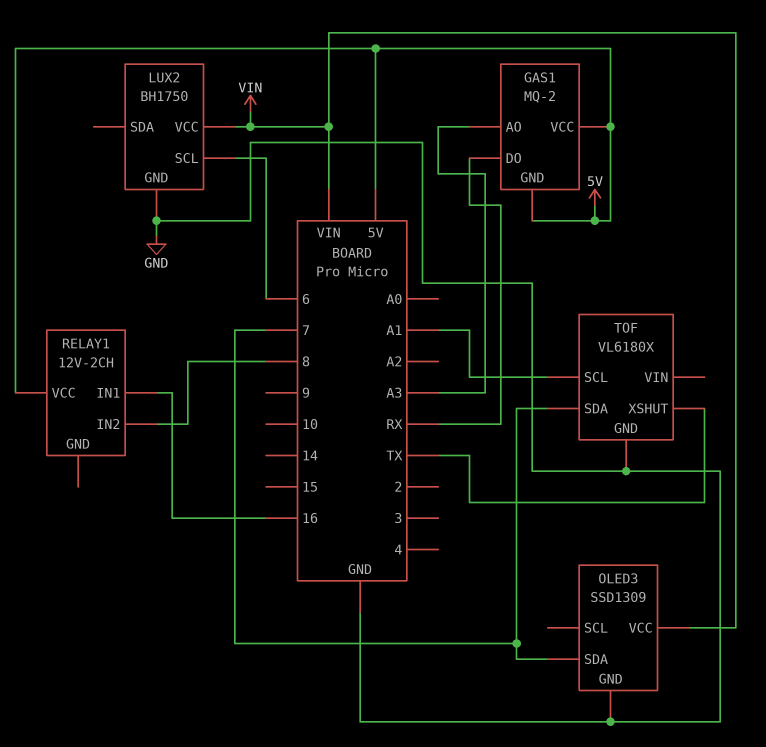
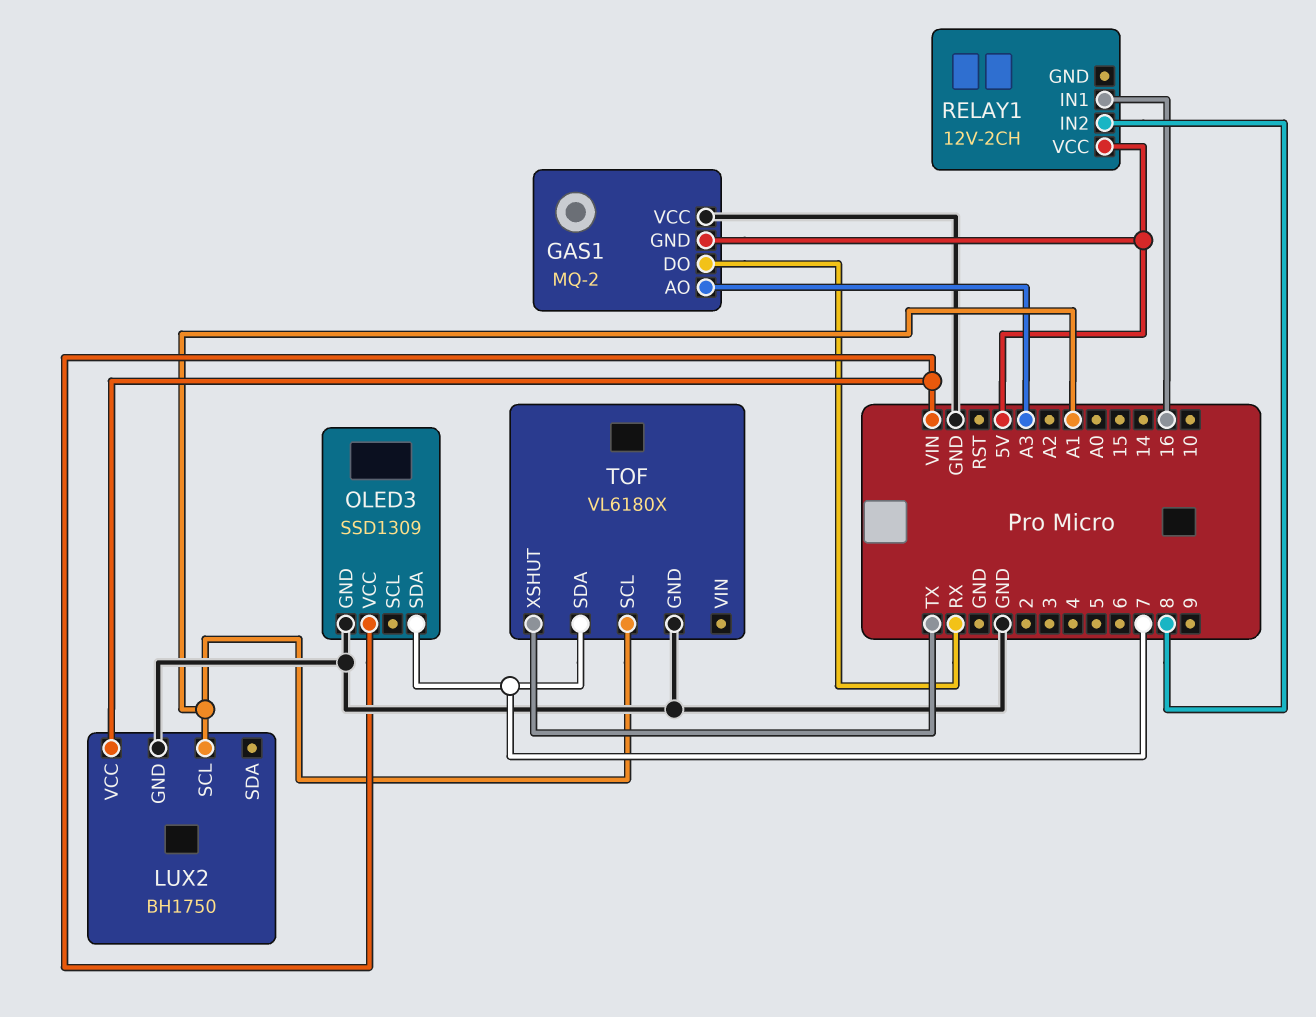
GAS1 pin VCC: 5V -> GND
LUX2 pin SCL: 6 -> A1

